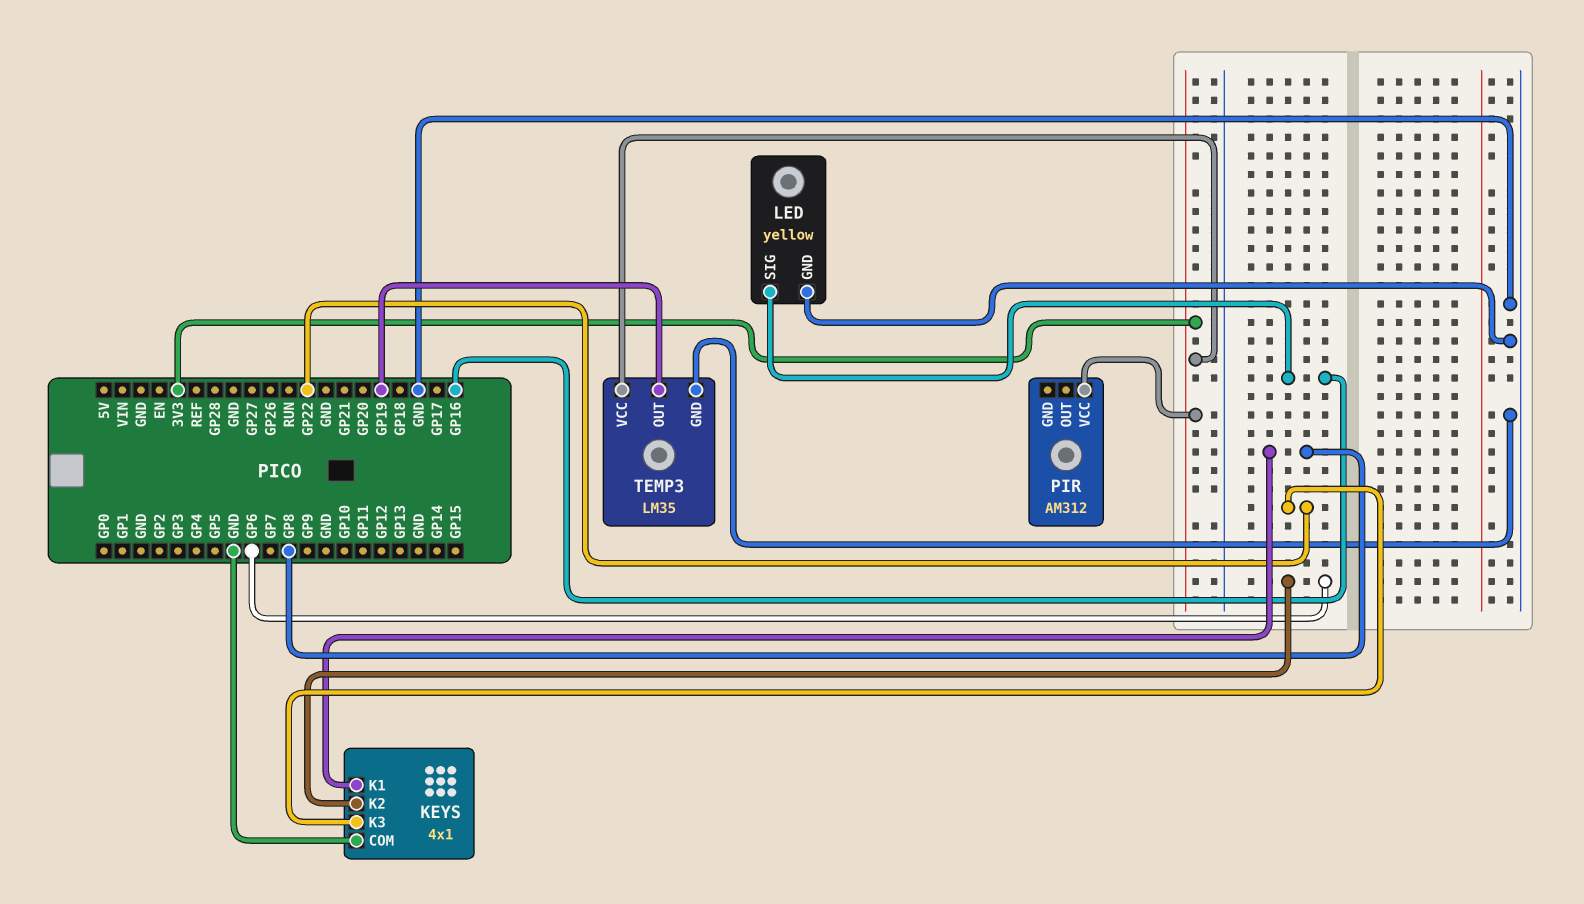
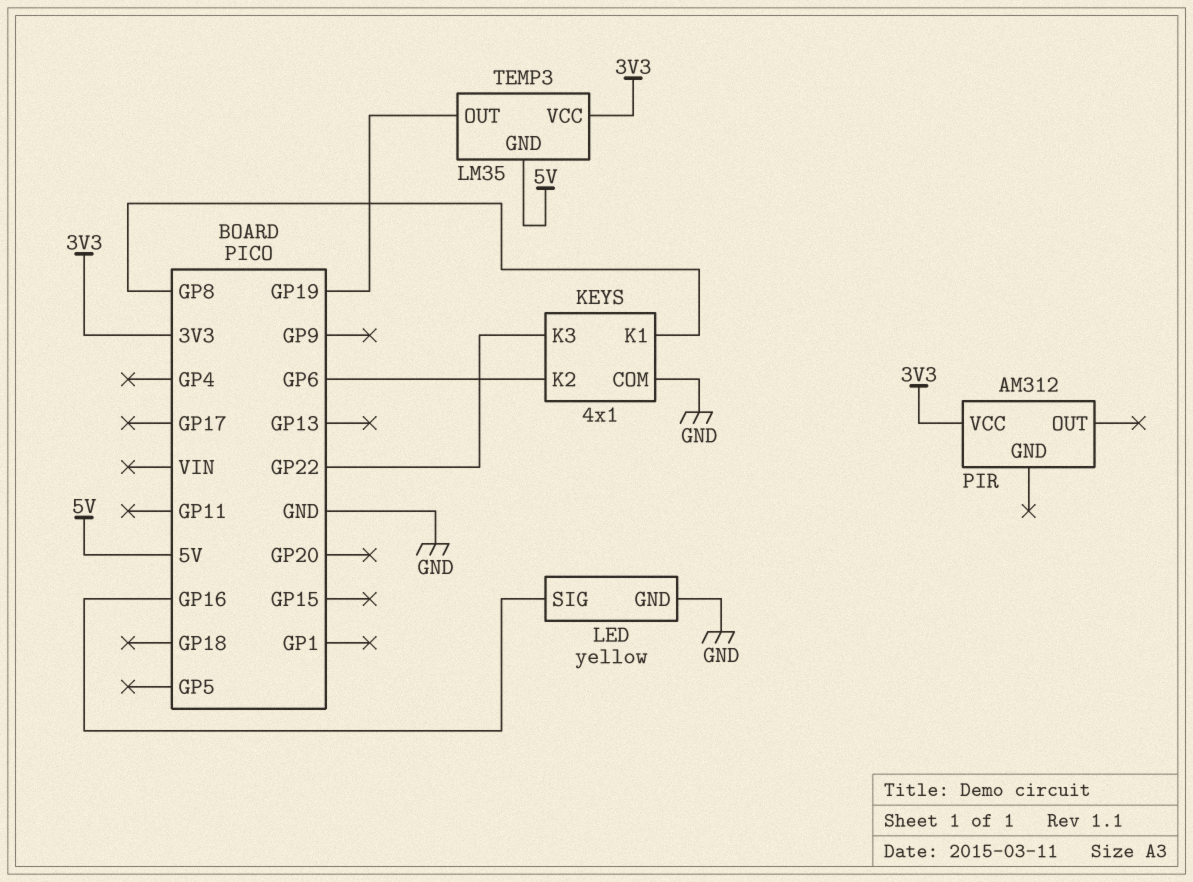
TEMP3 pin GND: GND -> 5V

